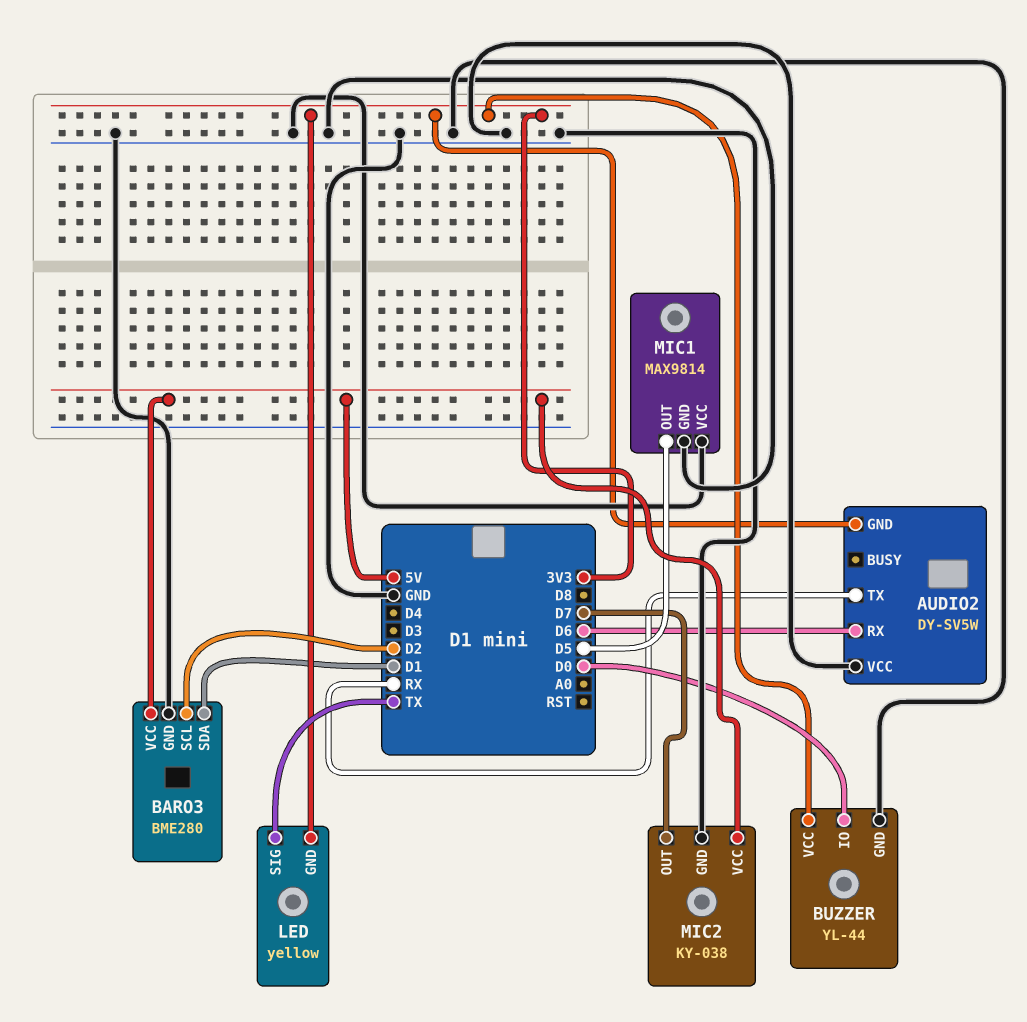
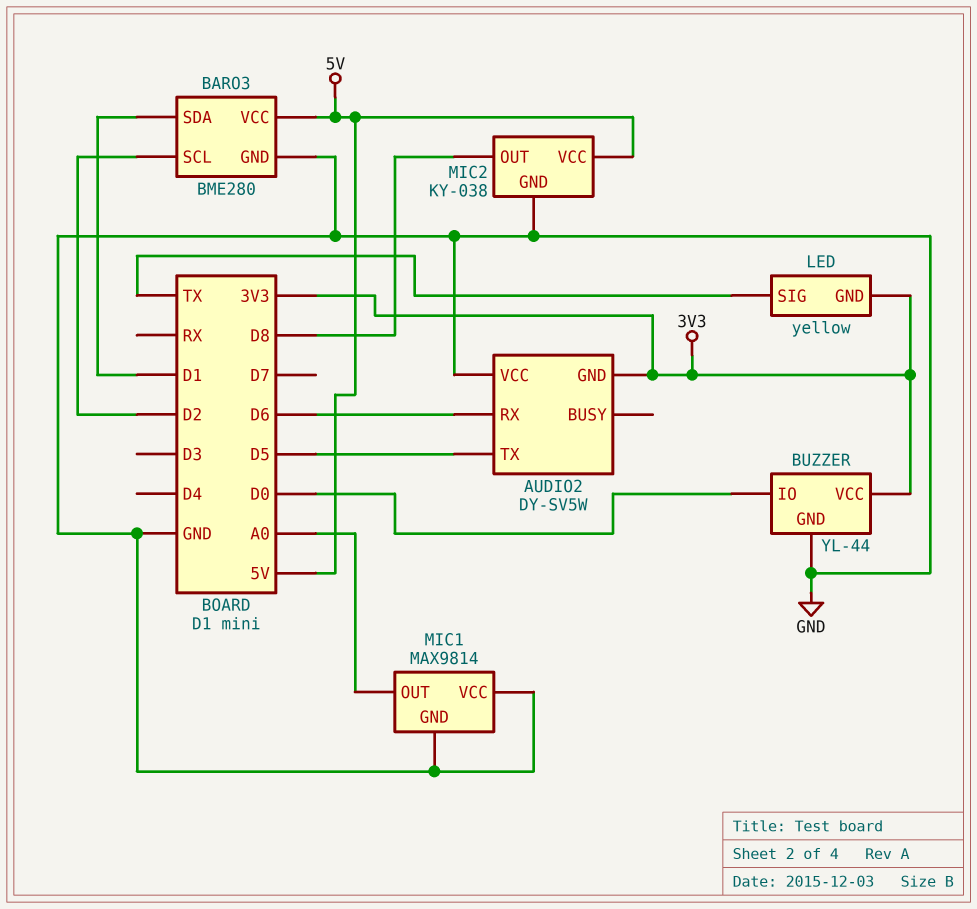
AUDIO2 pin TX: RX -> D5
MIC1 pin OUT: D5 -> A0
MIC2 pin OUT: D7 -> D8

